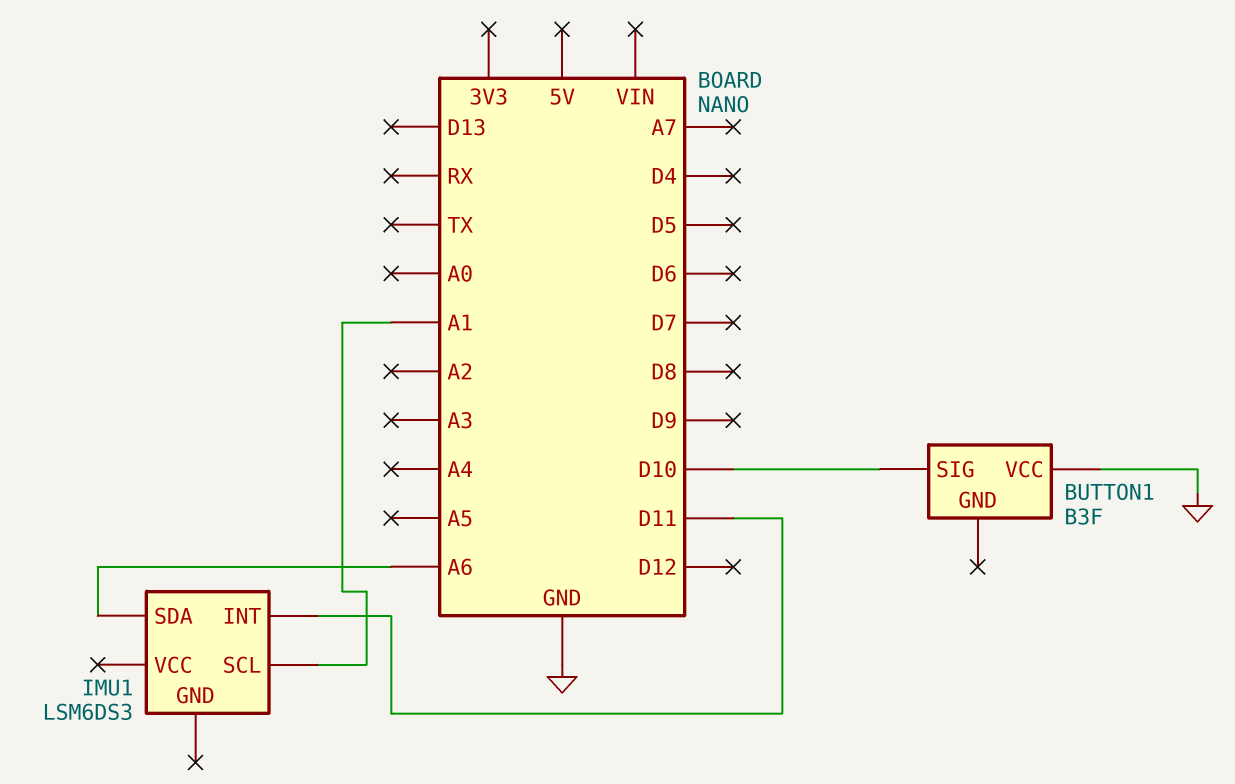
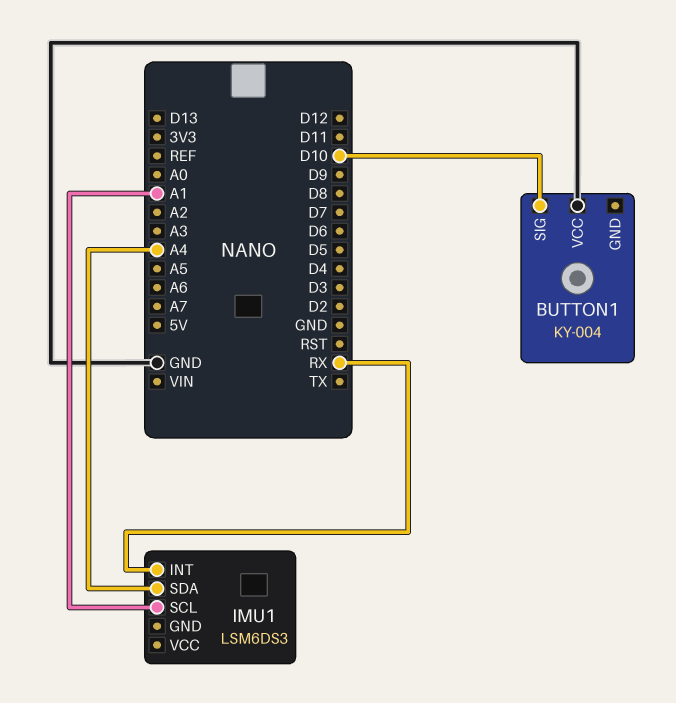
BUTTON1: B3F -> KY-004
IMU1 pin INT: D11 -> RX
IMU1 pin SDA: A6 -> A4

